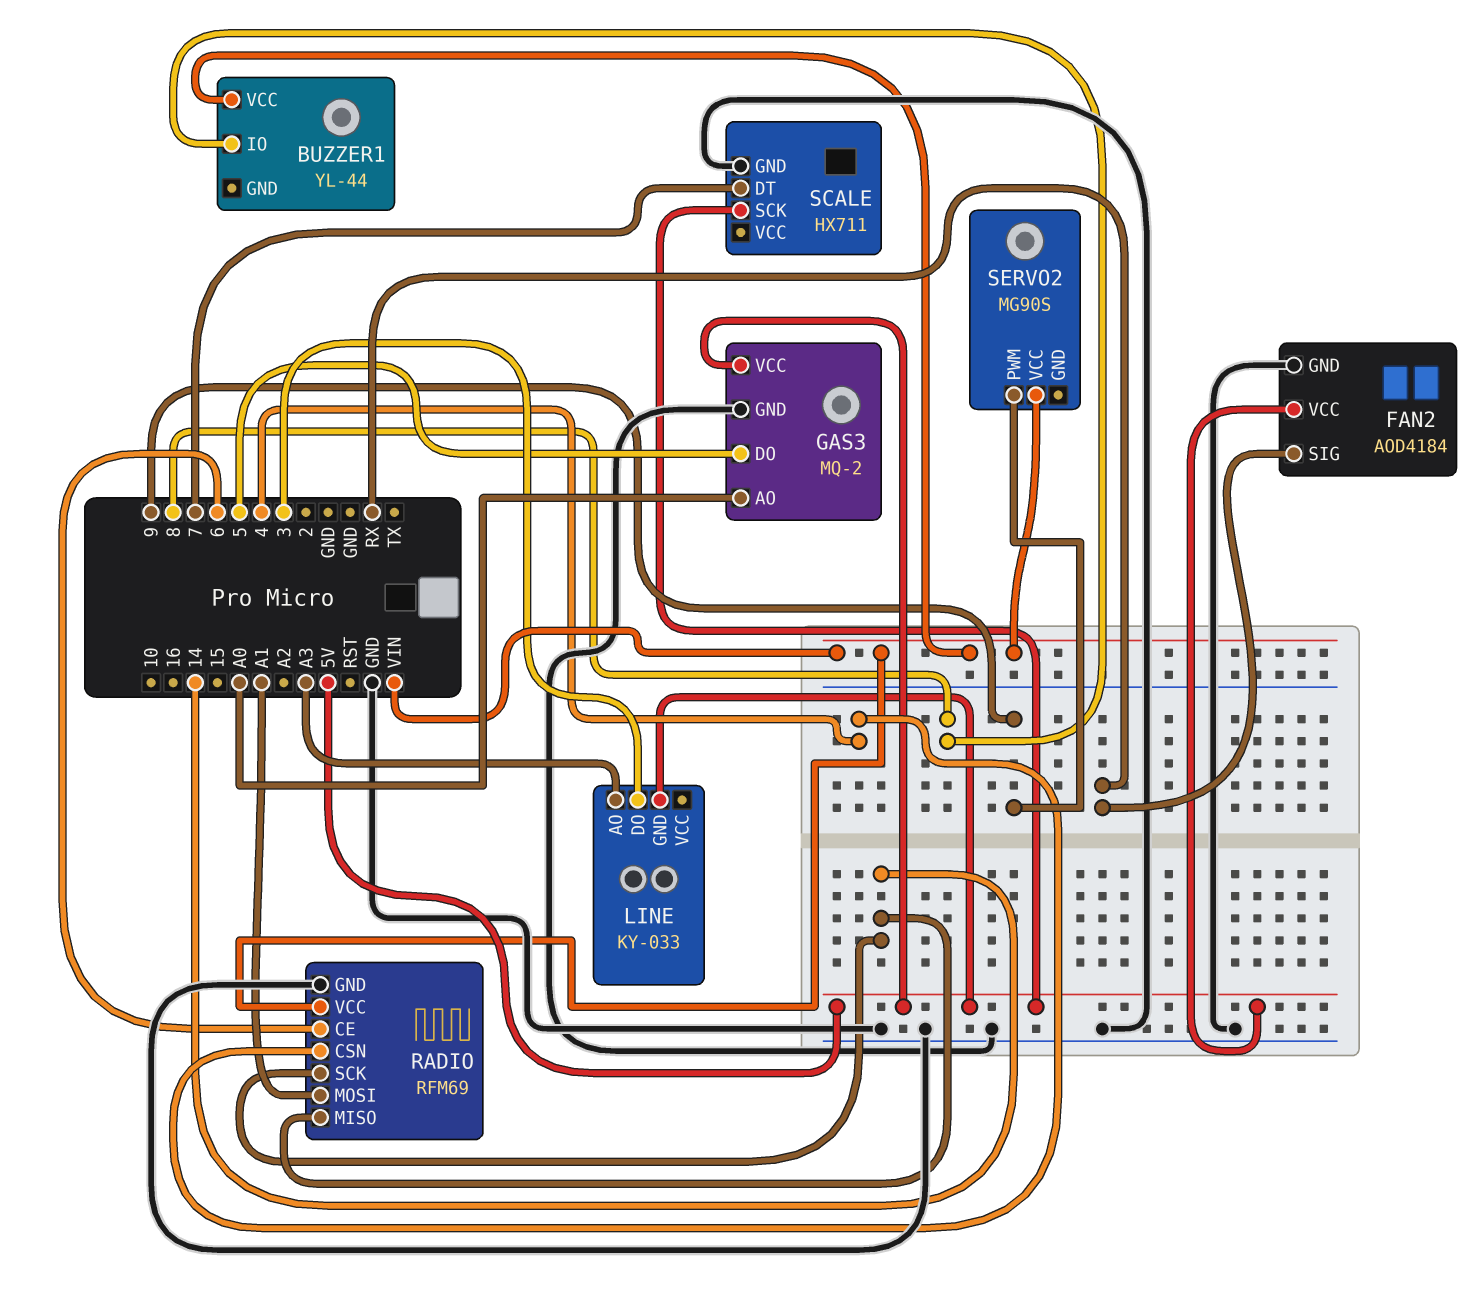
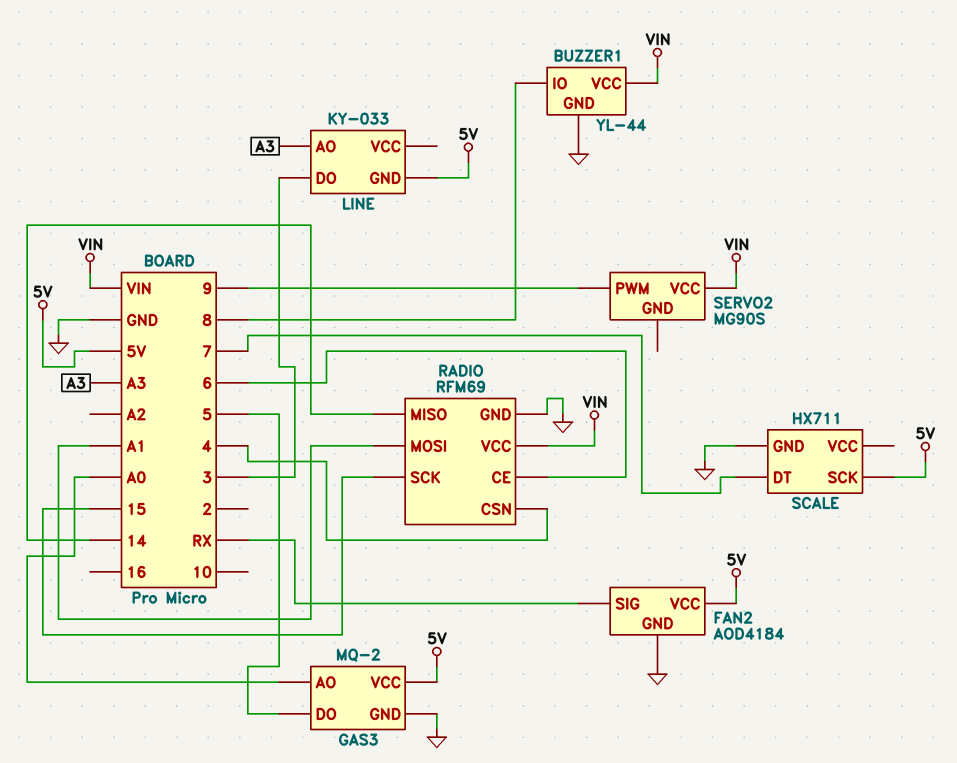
BUZZER1 pin GND: none -> GND
RADIO pin SCK: 14 -> 15

